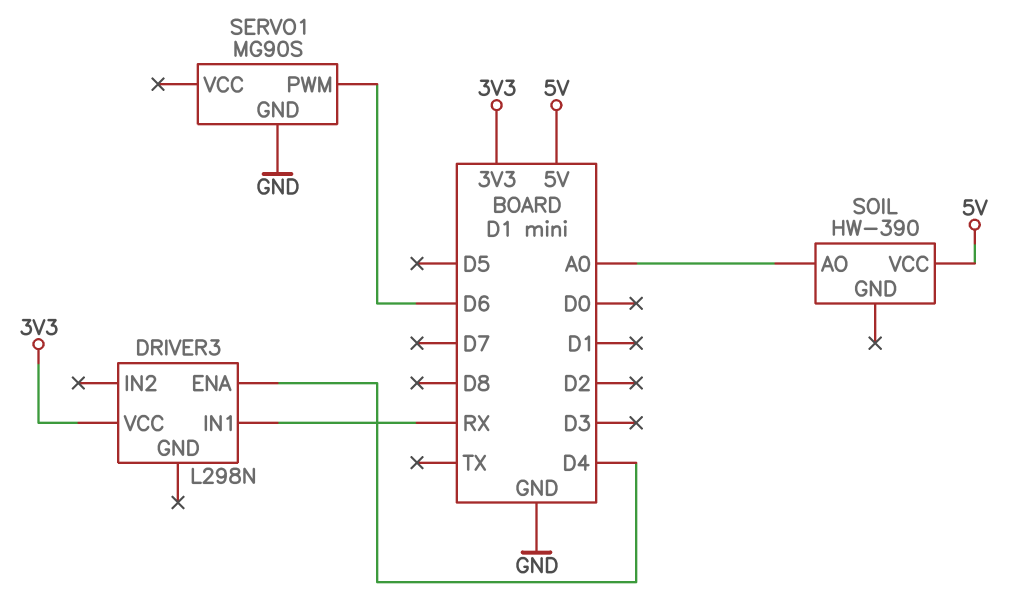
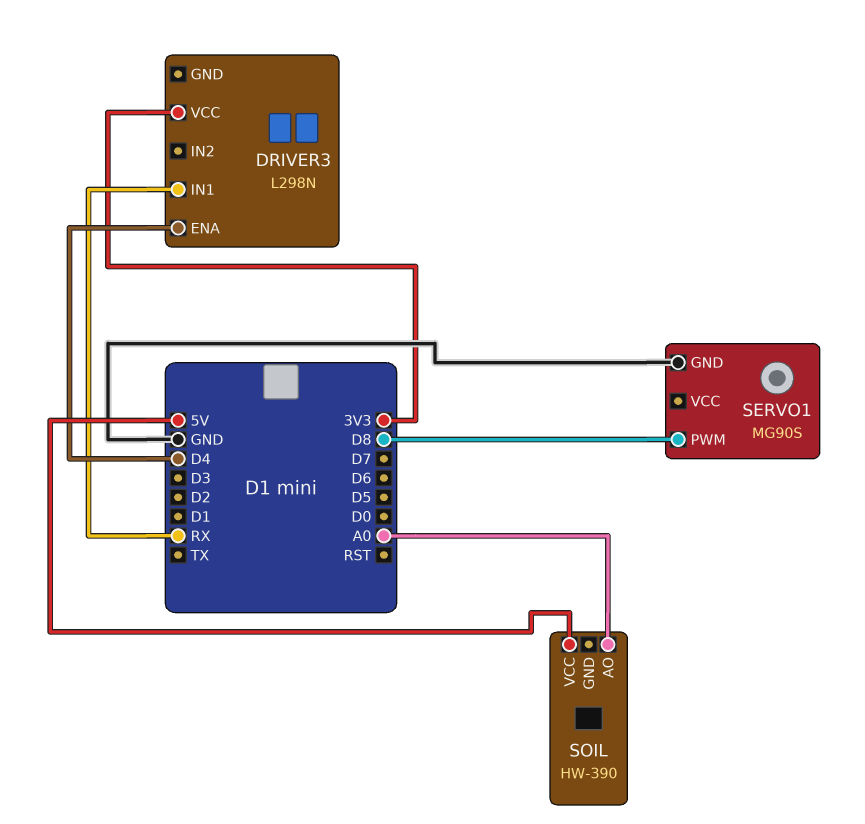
SERVO1 pin PWM: D6 -> D8

